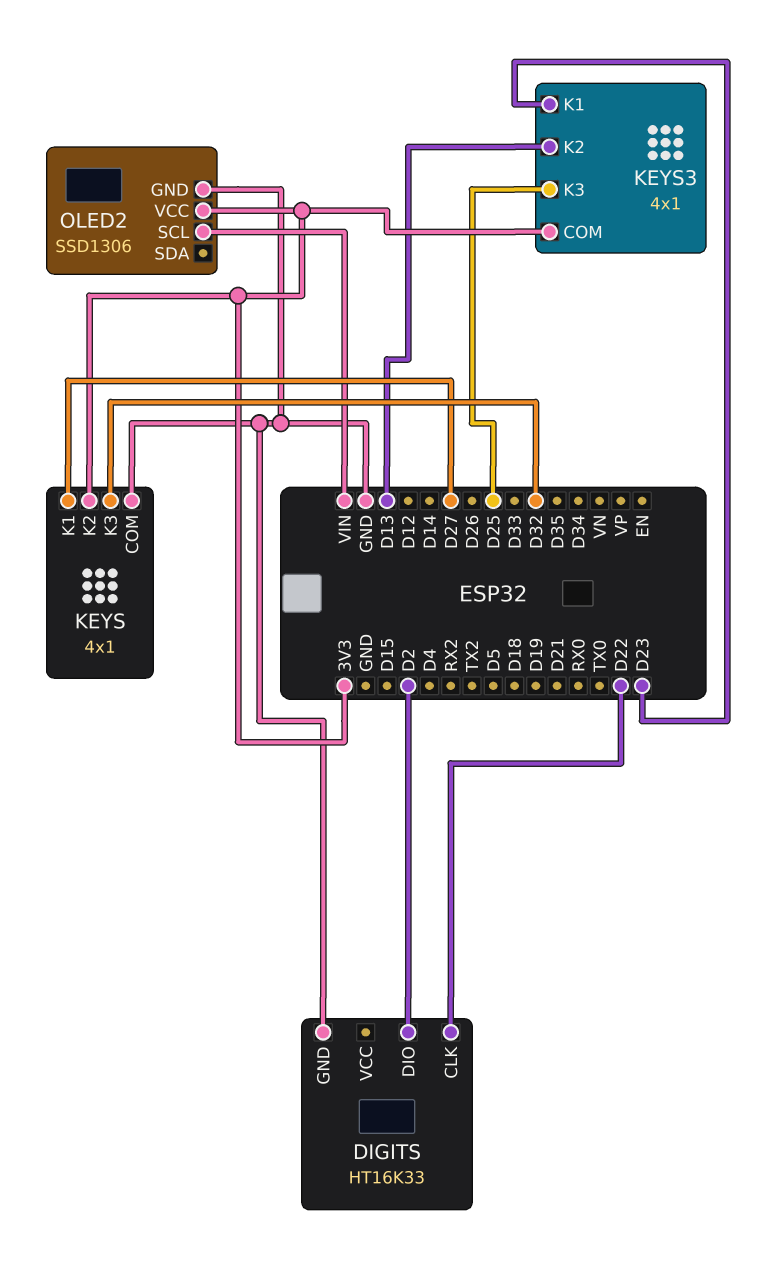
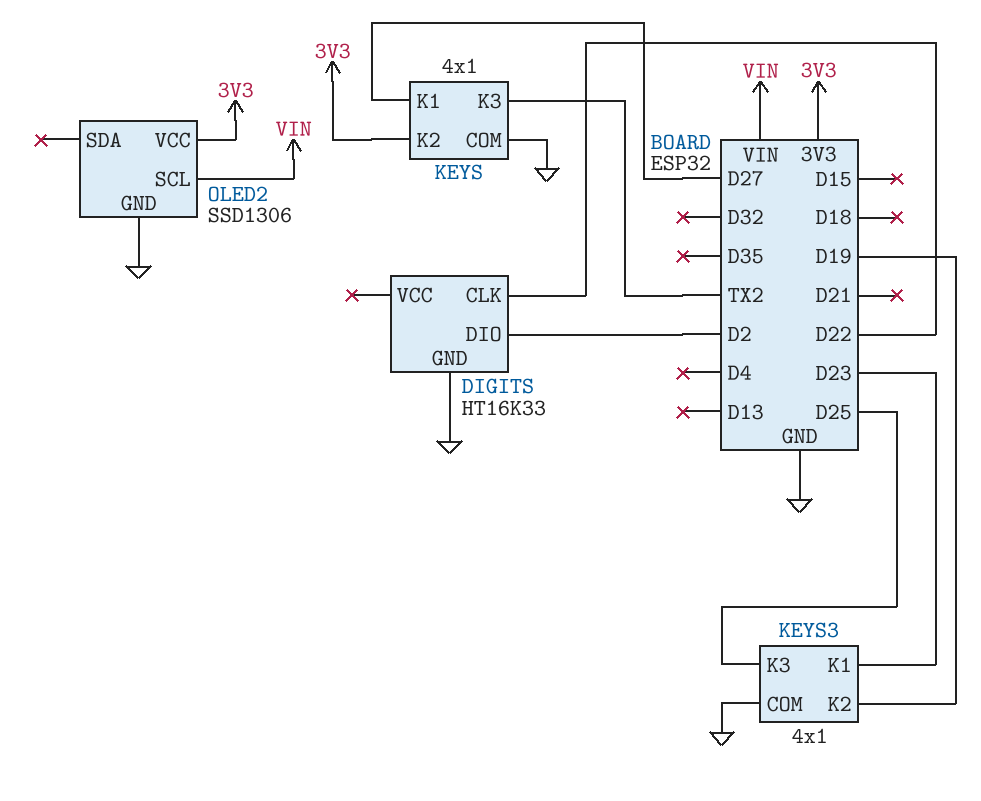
KEYS pin K3: D32 -> TX2
KEYS3 pin COM: 3V3 -> GND
KEYS3 pin K2: D13 -> D19

